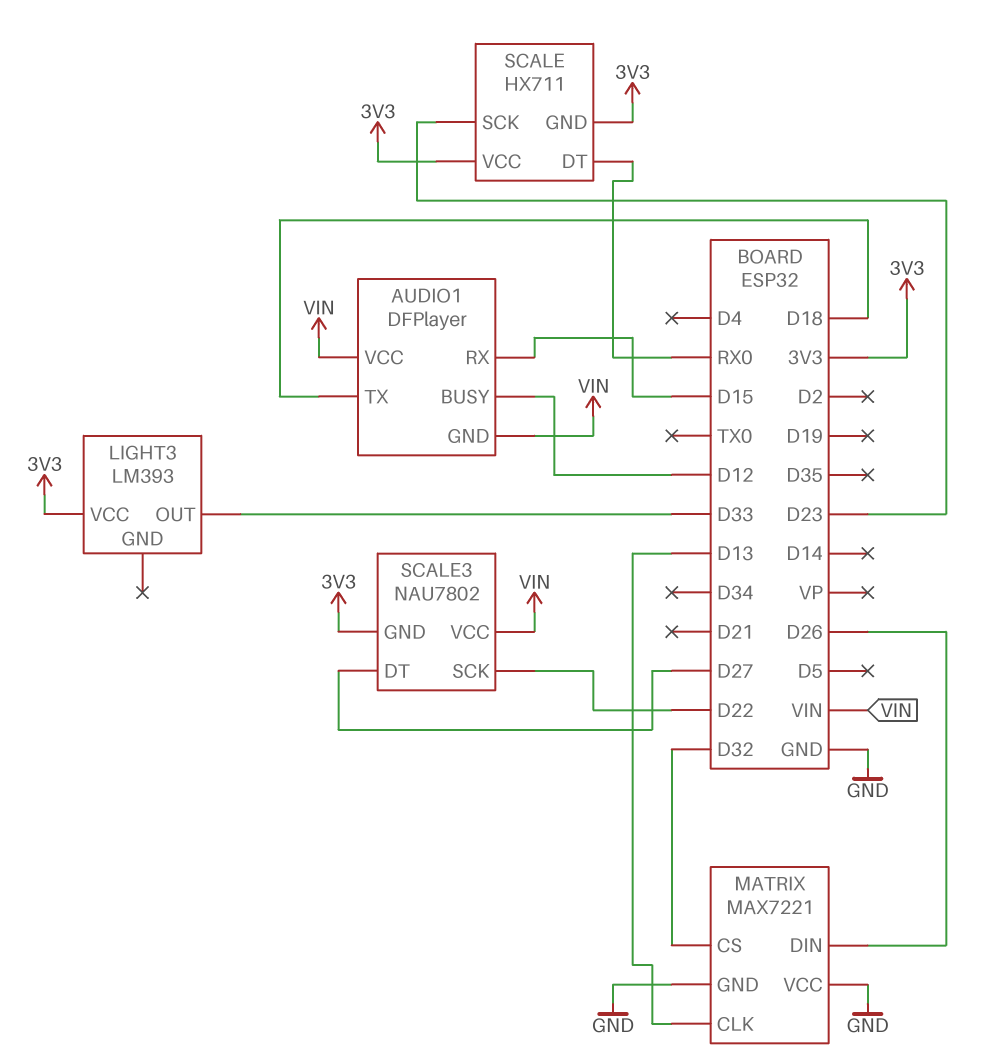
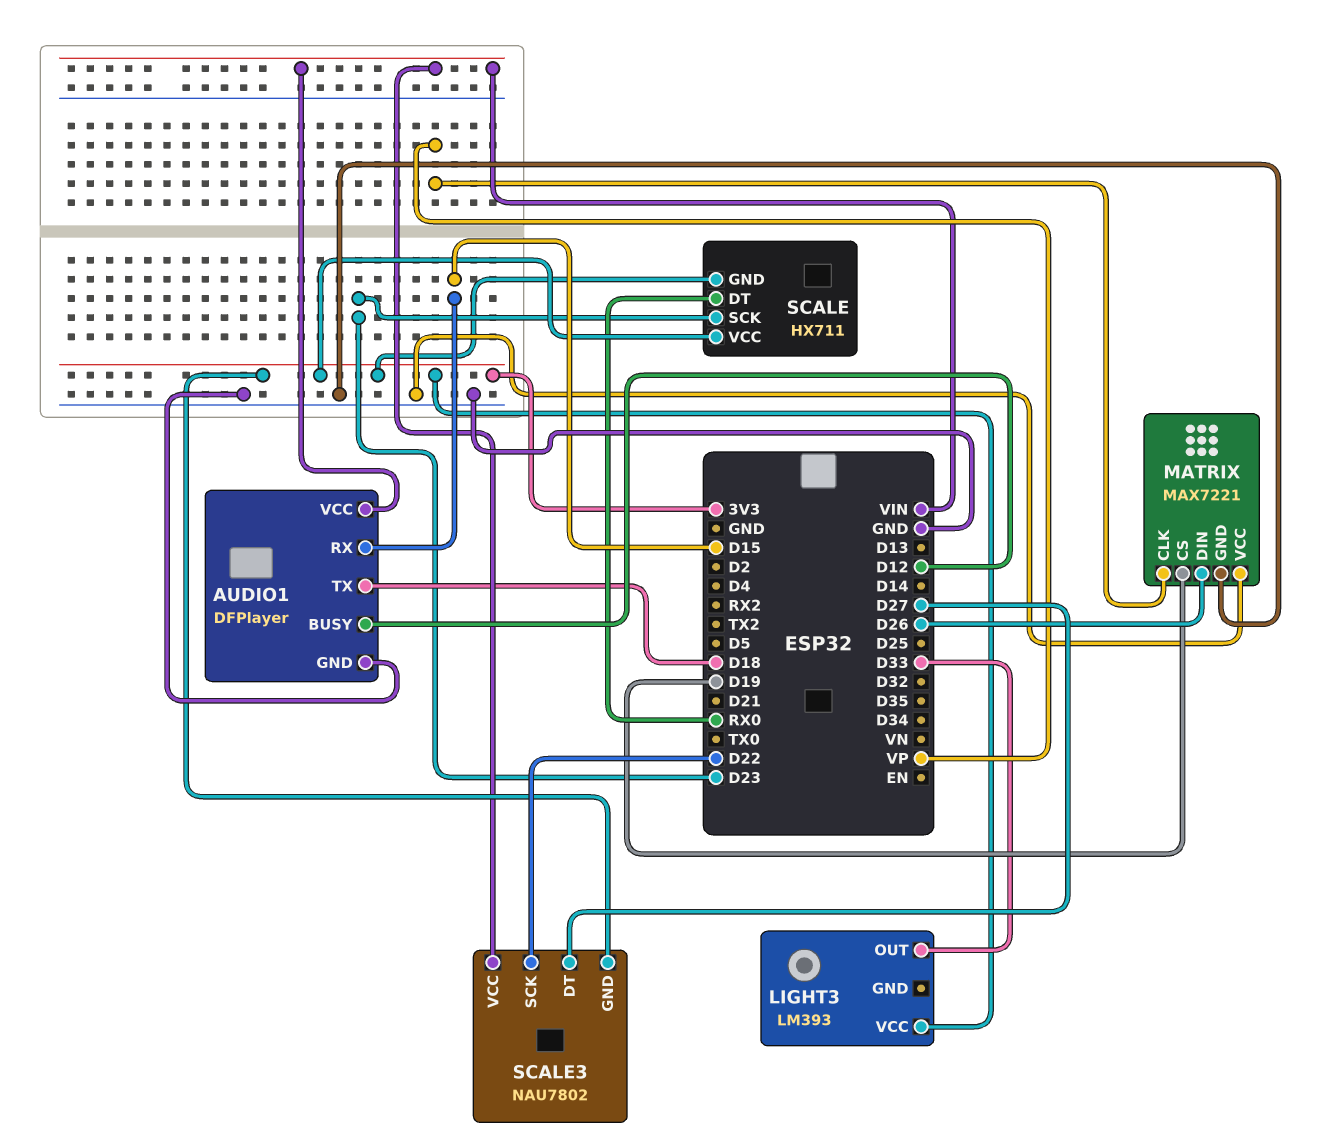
AUDIO1 pin GND: VIN -> GND
MATRIX pin CLK: D13 -> VP
MATRIX pin CS: D32 -> D19

